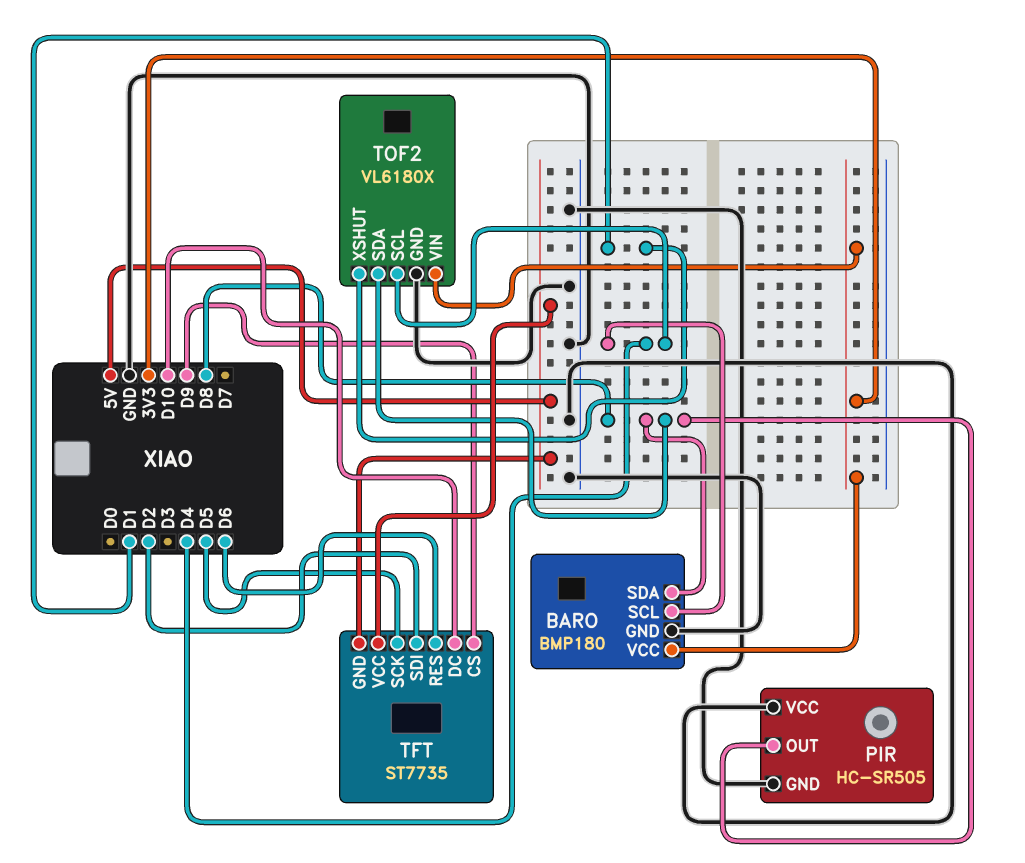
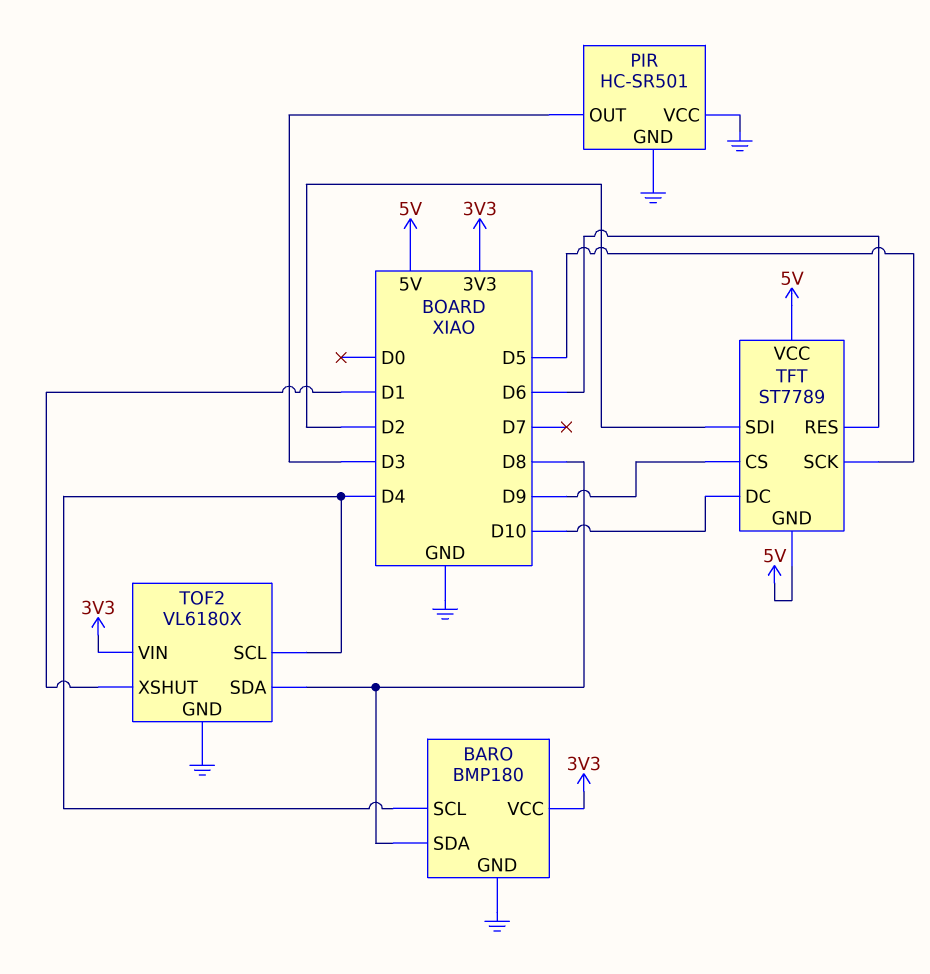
PIR: HC-SR505 -> HC-SR501
PIR pin OUT: D8 -> D3
TFT: ST7735 -> ST7789

